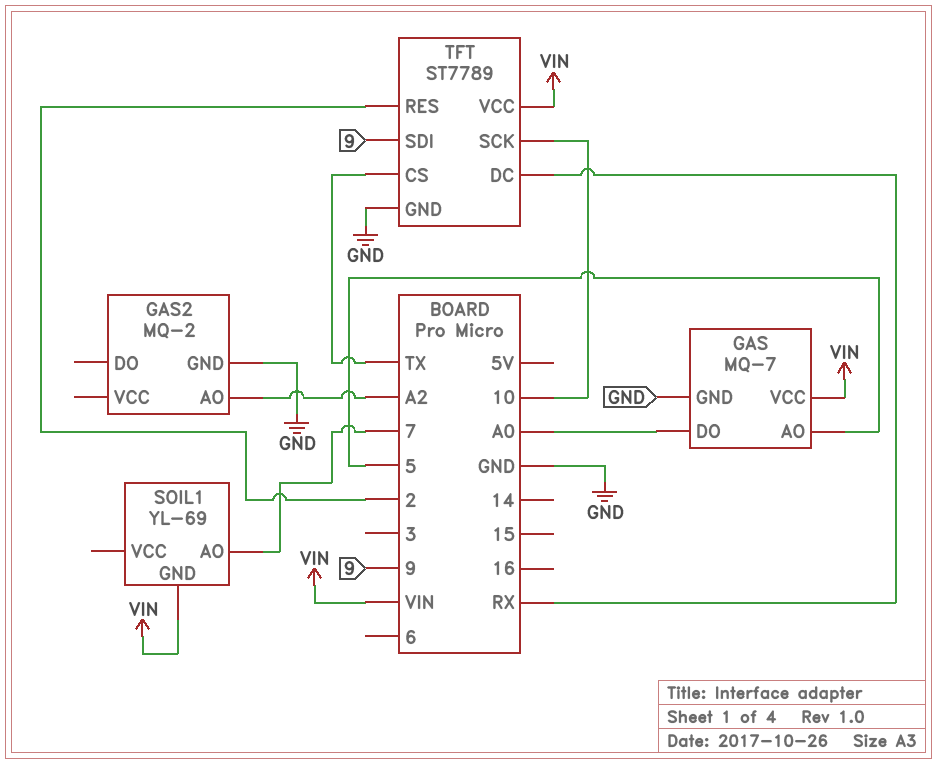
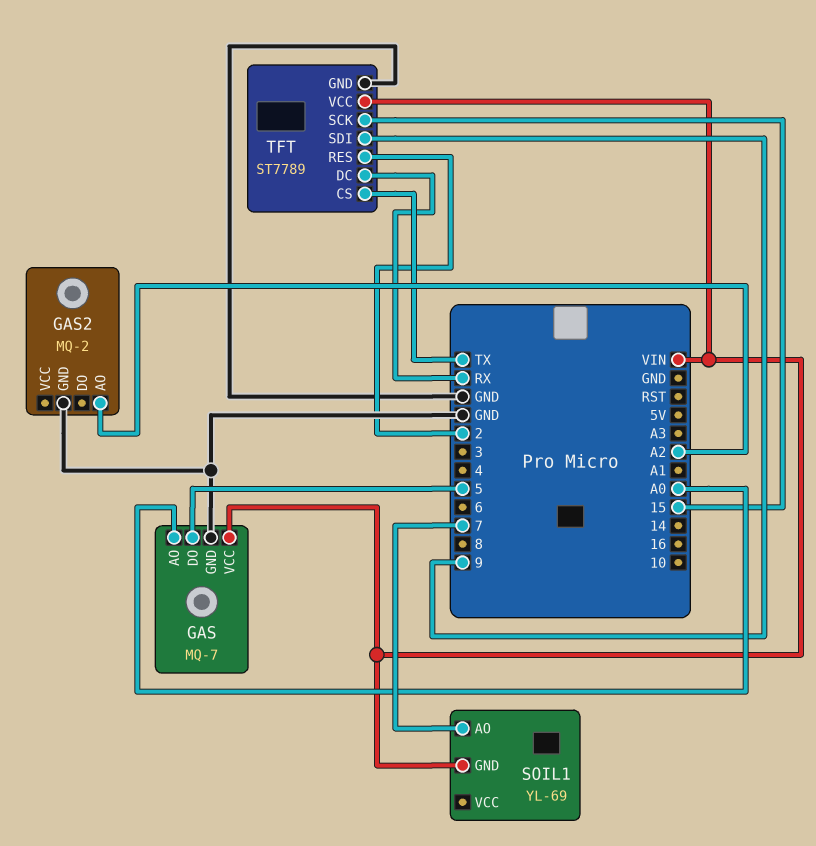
GAS pin AO: 5 -> A0
GAS pin DO: A0 -> 5
TFT pin SCK: 10 -> 15

